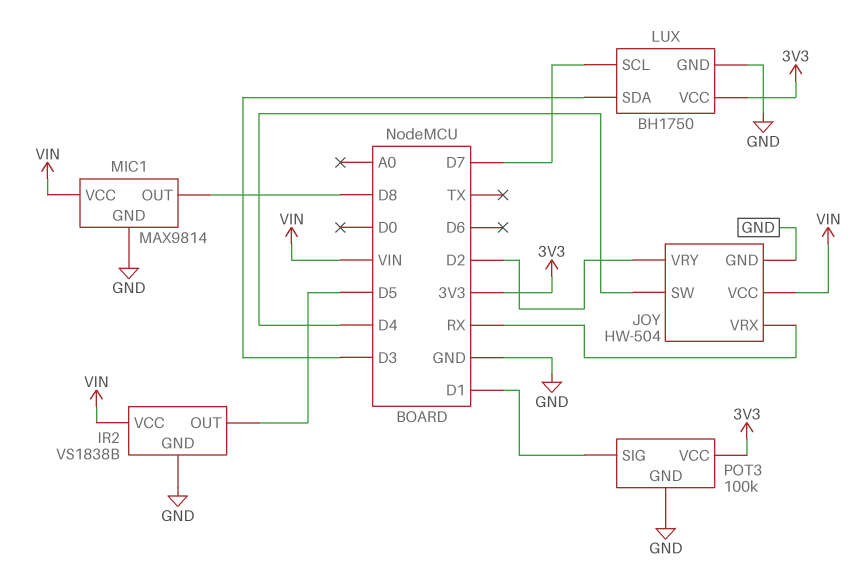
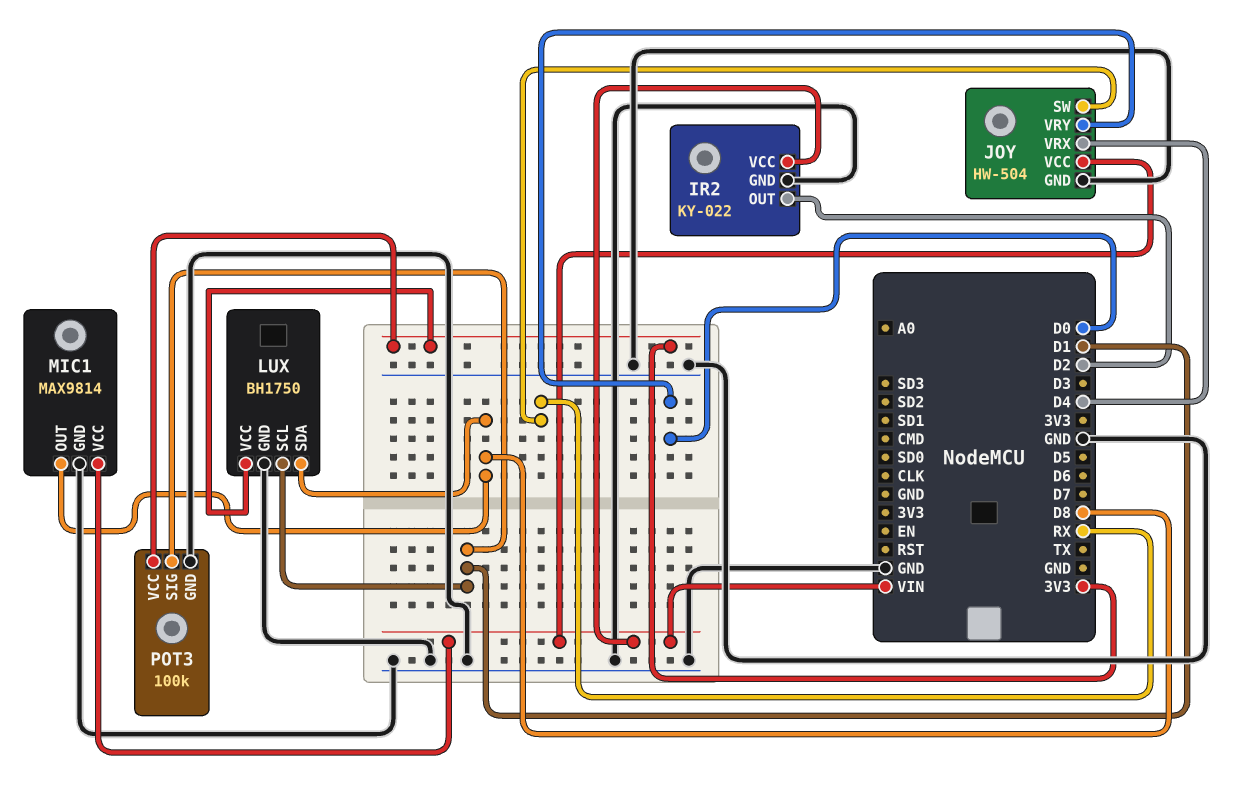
IR2: VS1838B -> KY-022
IR2 pin OUT: D5 -> D2
JOY pin SW: D4 -> RX
JOY pin VRX: RX -> D4
JOY pin VRY: D2 -> D0
LUX pin SCL: D7 -> D1
LUX pin SDA: D3 -> D8

